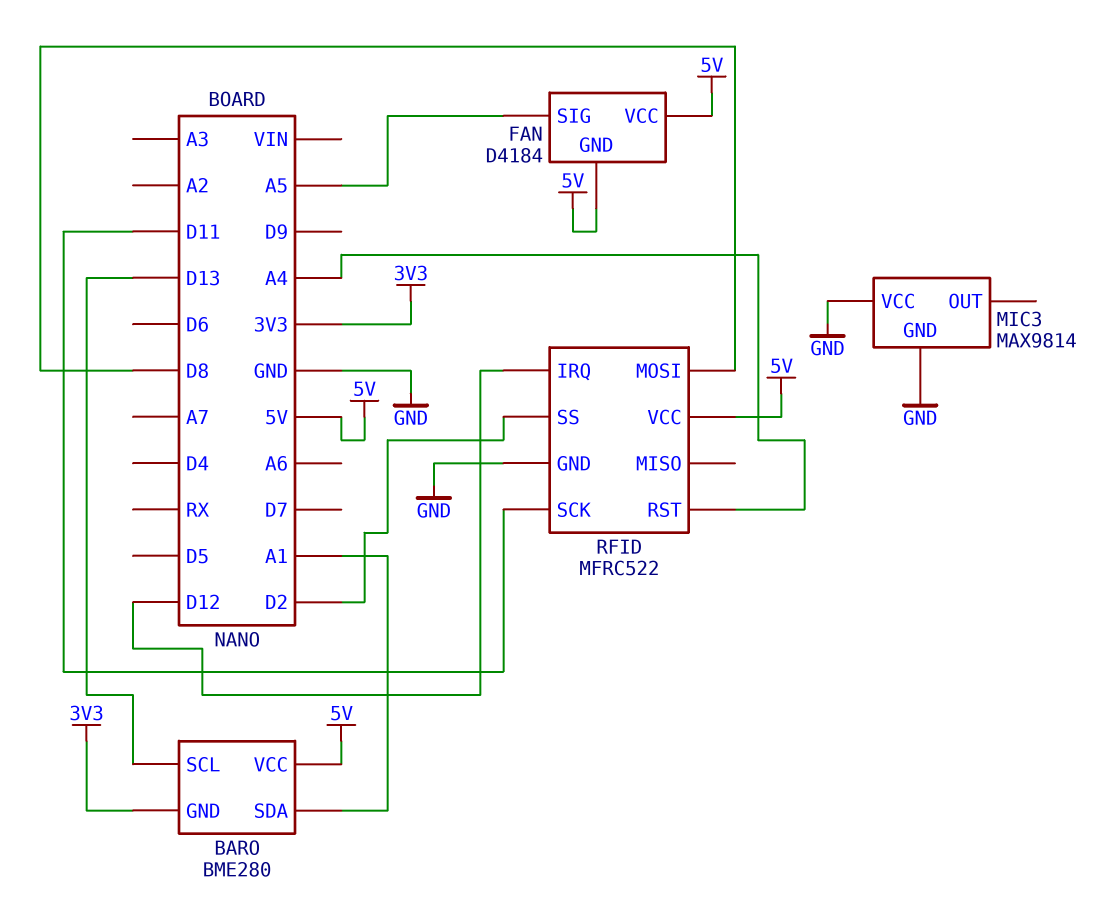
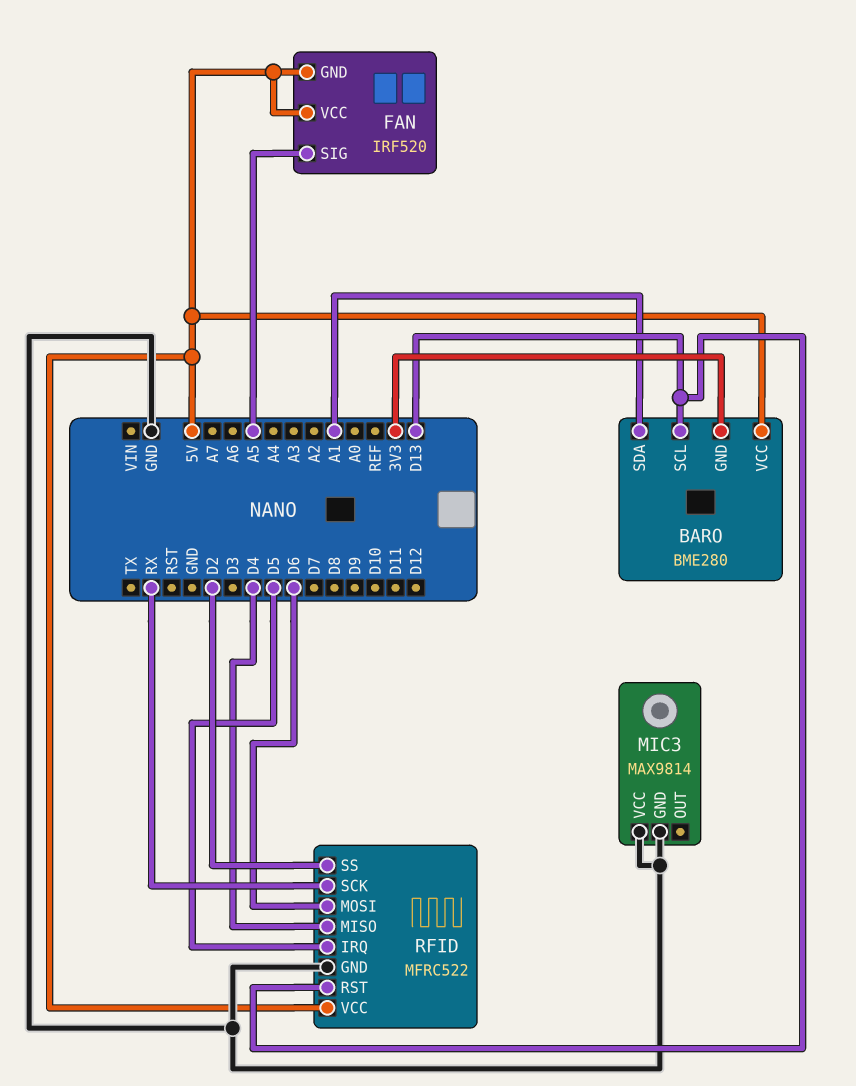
FAN: D4184 -> IRF520
RFID pin IRQ: D12 -> D5
RFID pin MISO: none -> D4
RFID pin MOSI: D8 -> D6
RFID pin RST: A4 -> D13
RFID pin SCK: D11 -> RX

